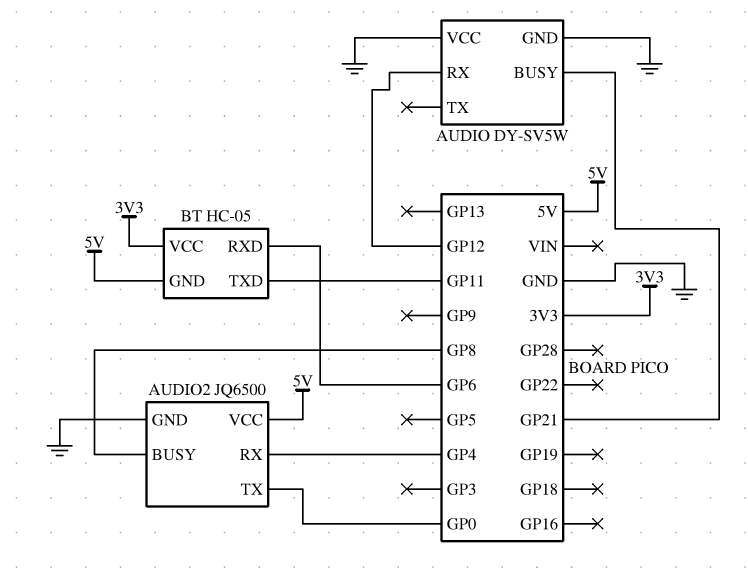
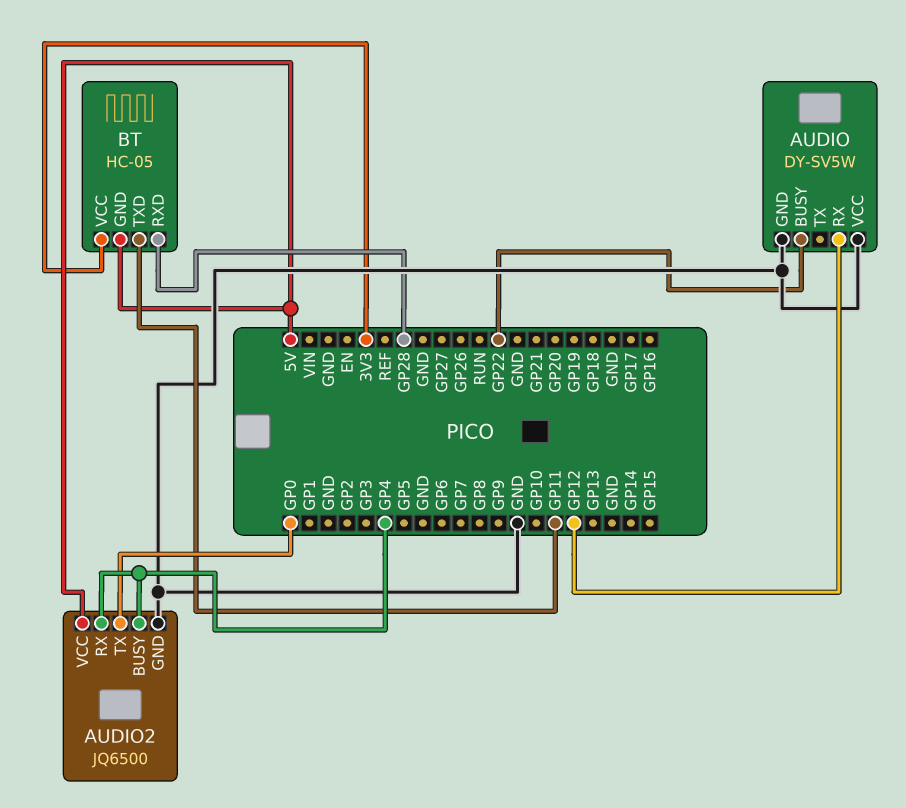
AUDIO pin BUSY: GP21 -> GP22
AUDIO2 pin BUSY: GP8 -> GP4
BT pin RXD: GP6 -> GP28

